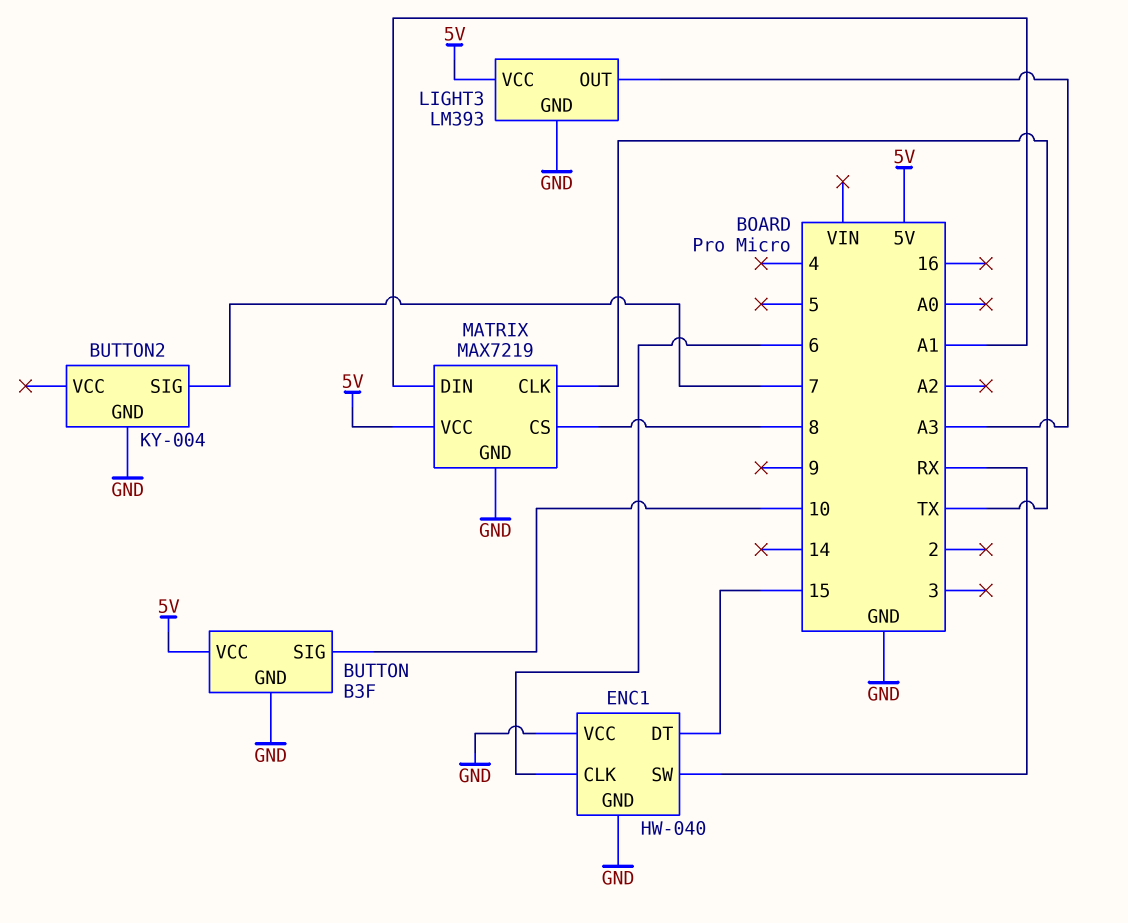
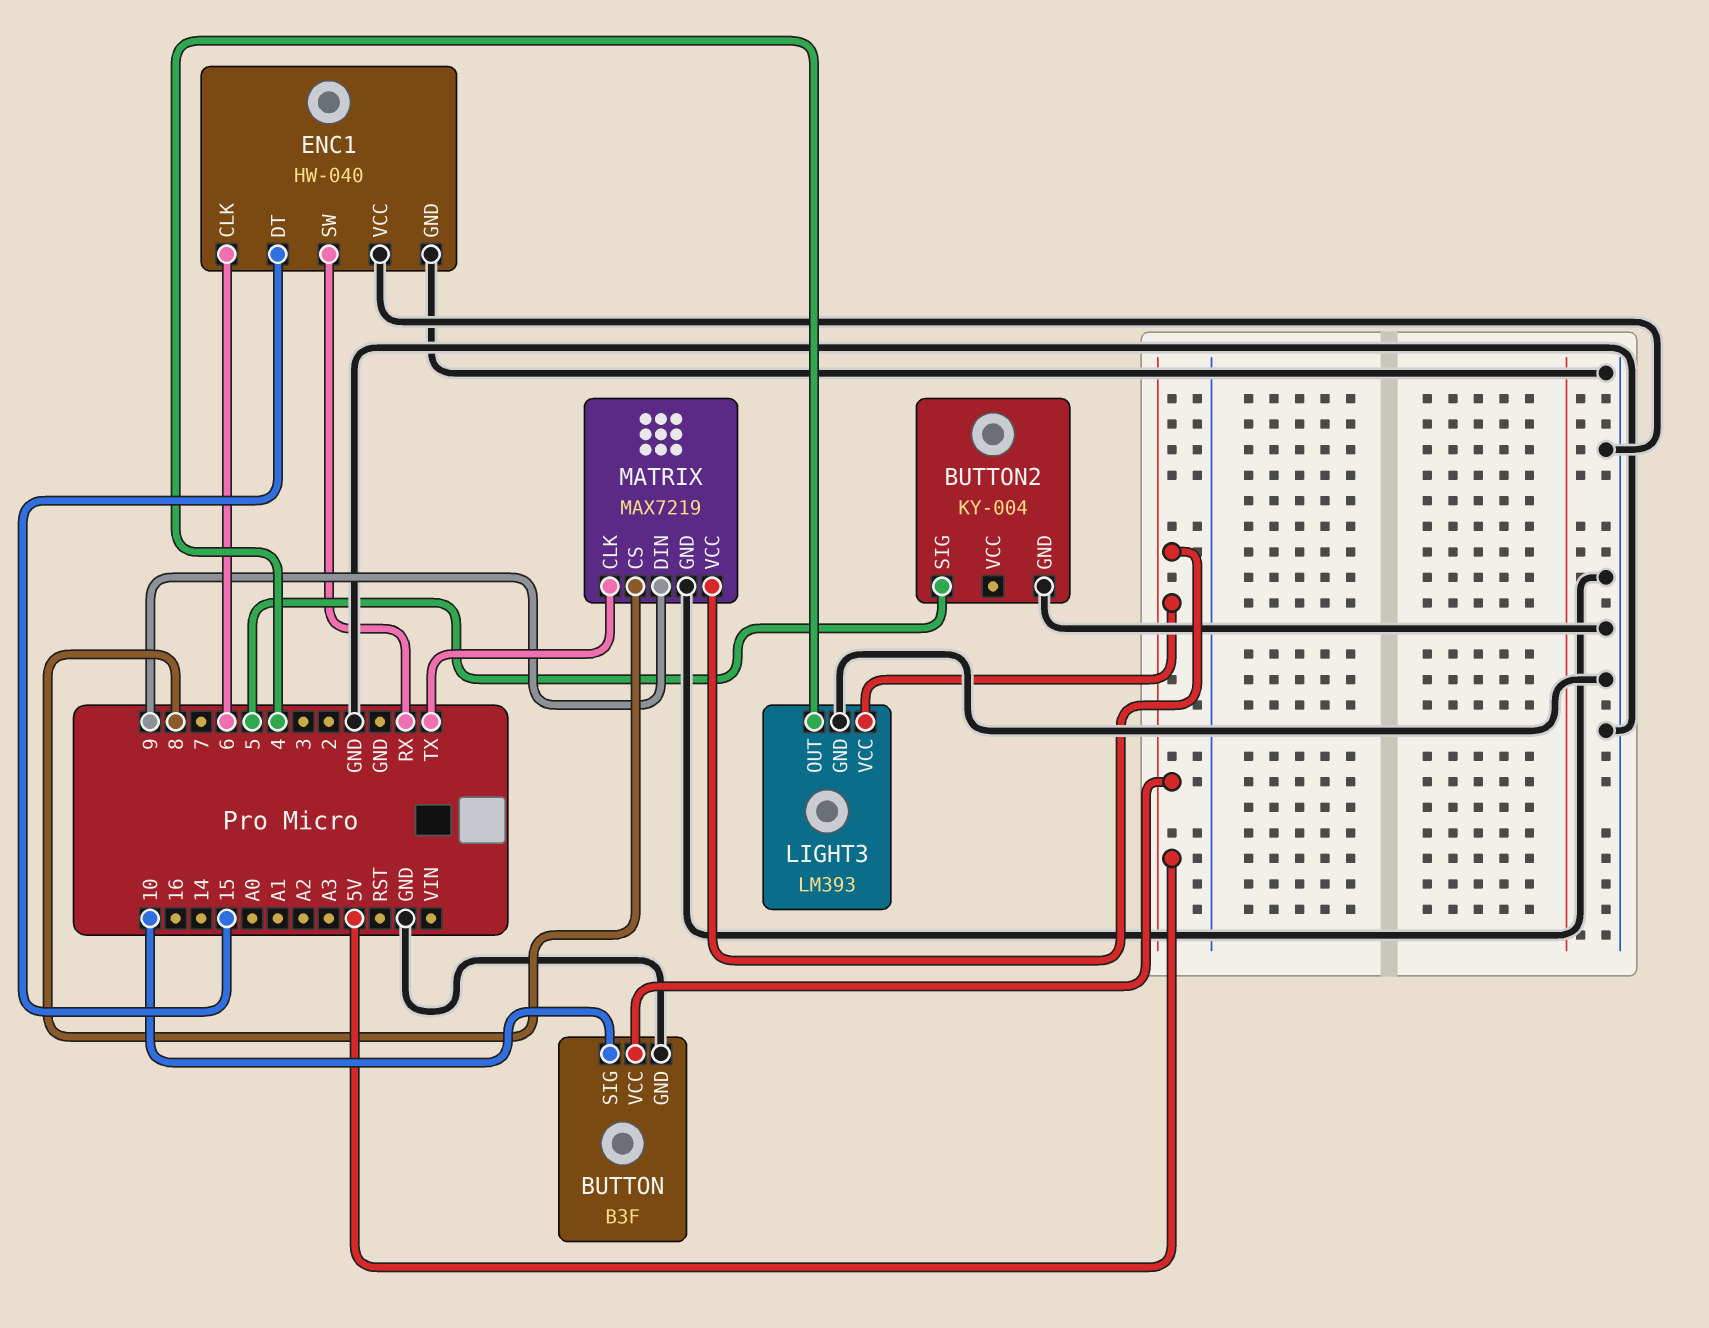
BUTTON2 pin SIG: 7 -> 5
LIGHT3 pin OUT: A3 -> 4
MATRIX pin DIN: A1 -> 9

